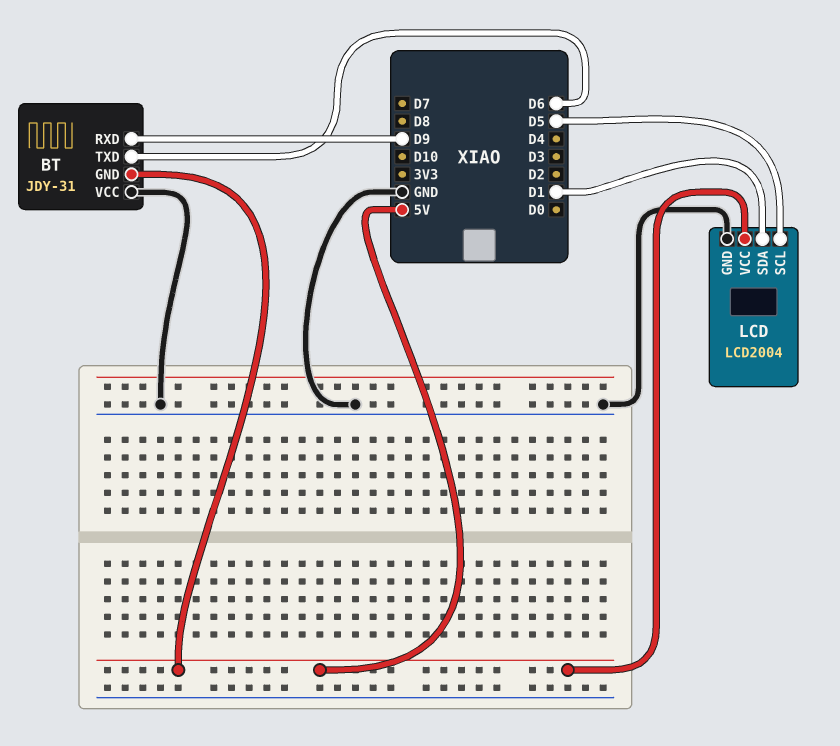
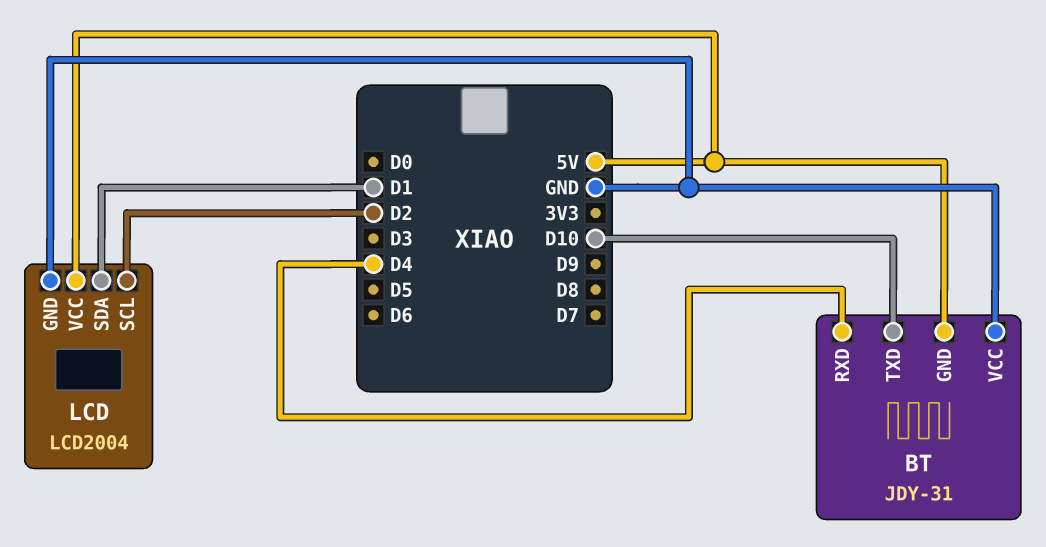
BT pin RXD: D9 -> D4
BT pin TXD: D6 -> D10
LCD pin SCL: D5 -> D2

